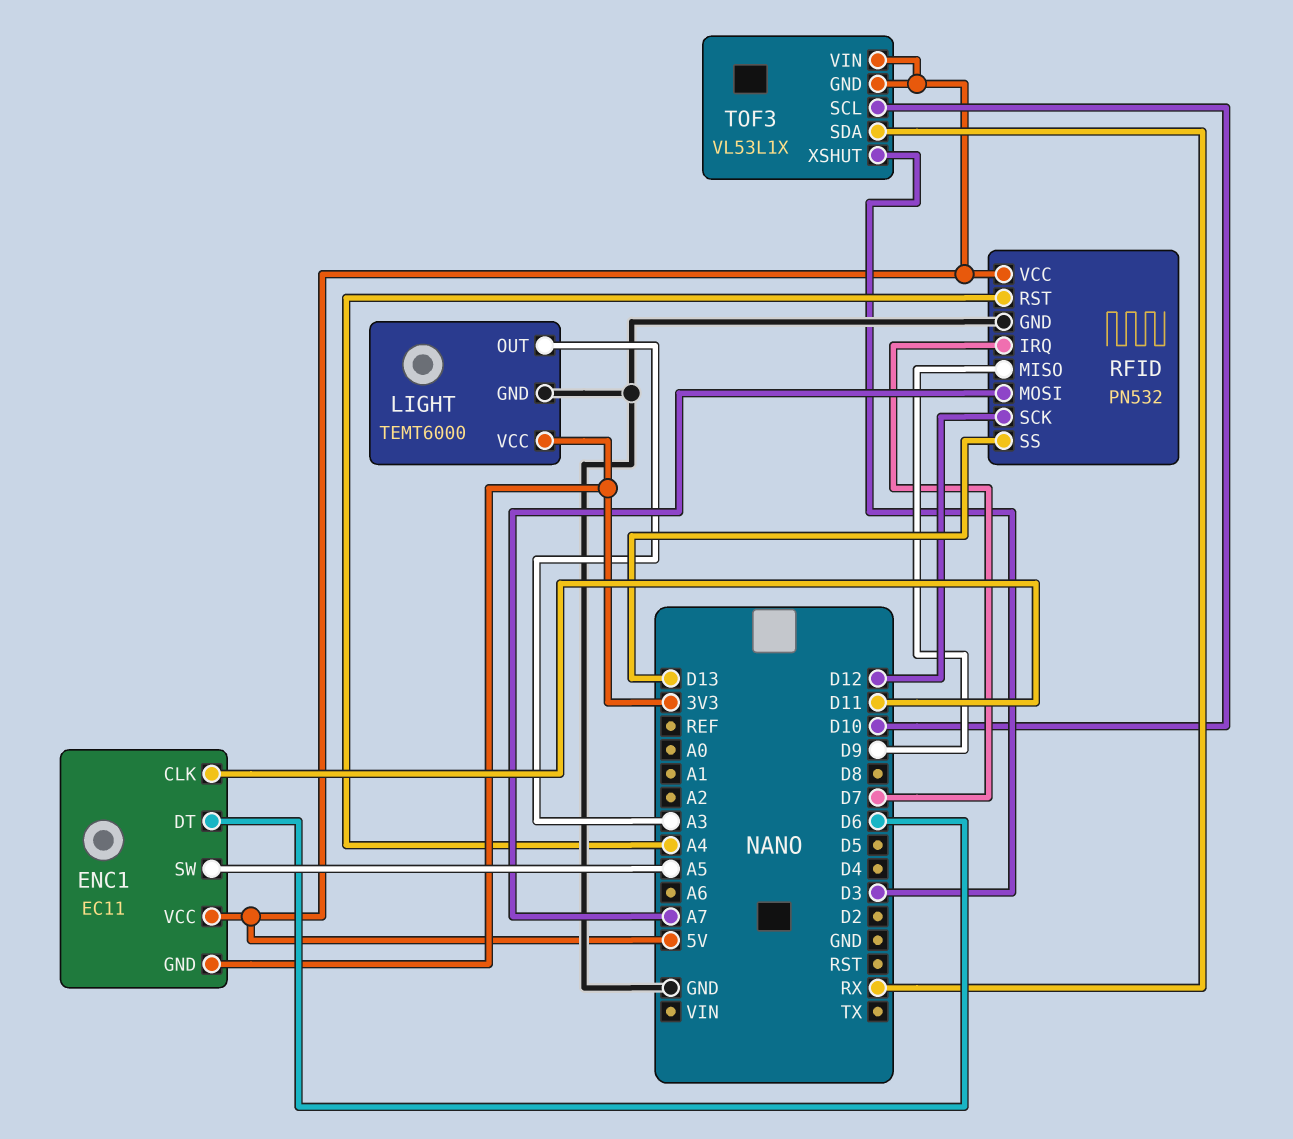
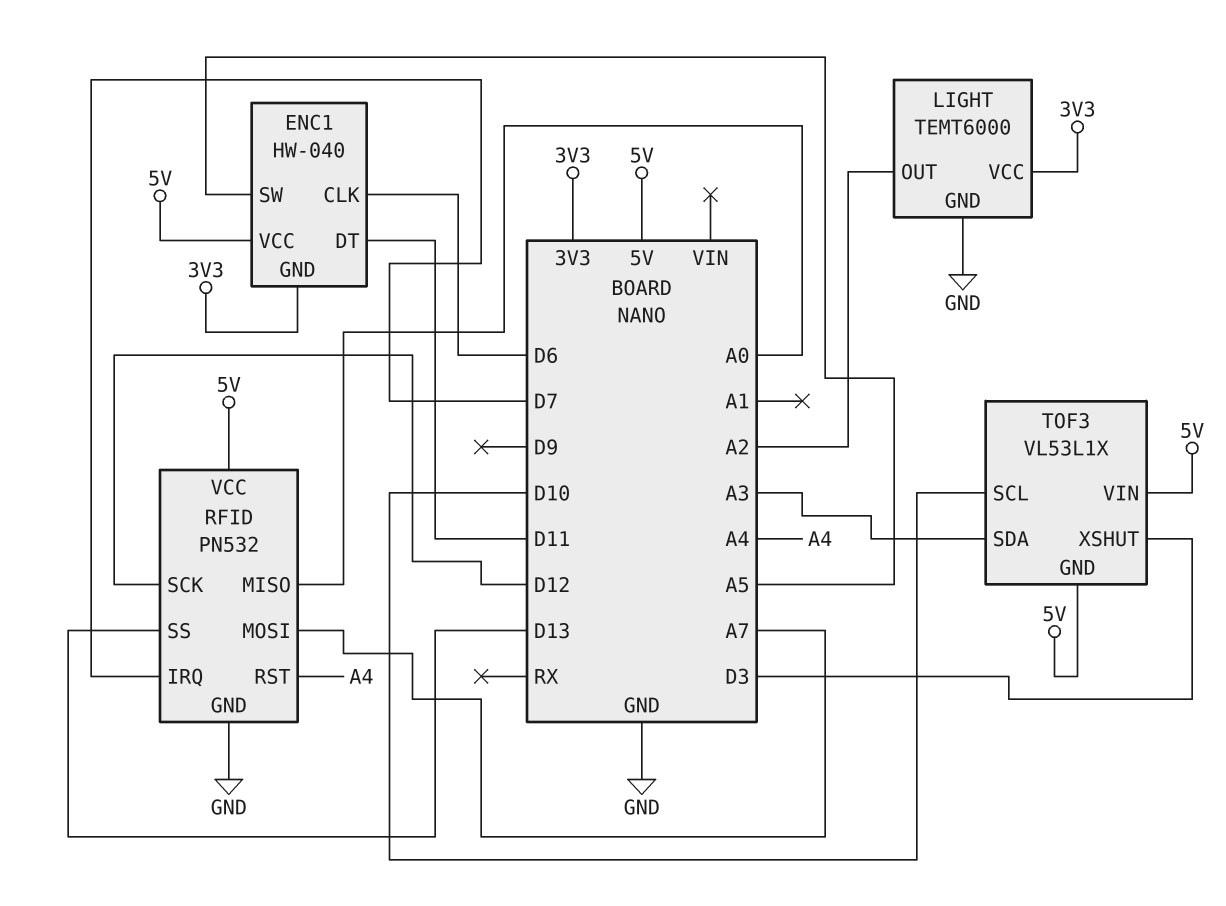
ENC1: EC11 -> HW-040
ENC1 pin CLK: D11 -> D6
ENC1 pin DT: D6 -> D11
LIGHT pin OUT: A3 -> A2
RFID pin MISO: D9 -> A0
TOF3 pin SDA: RX -> A3

